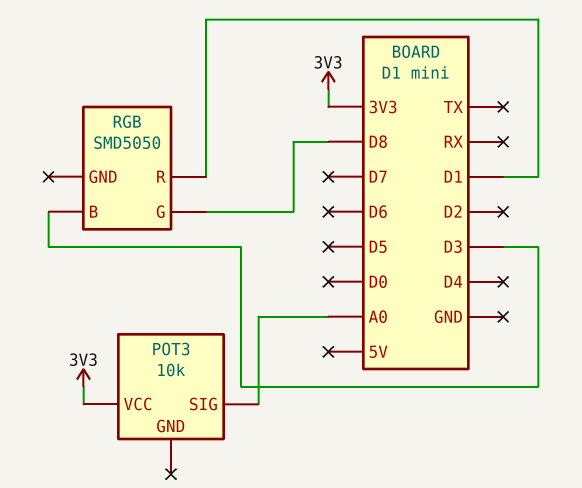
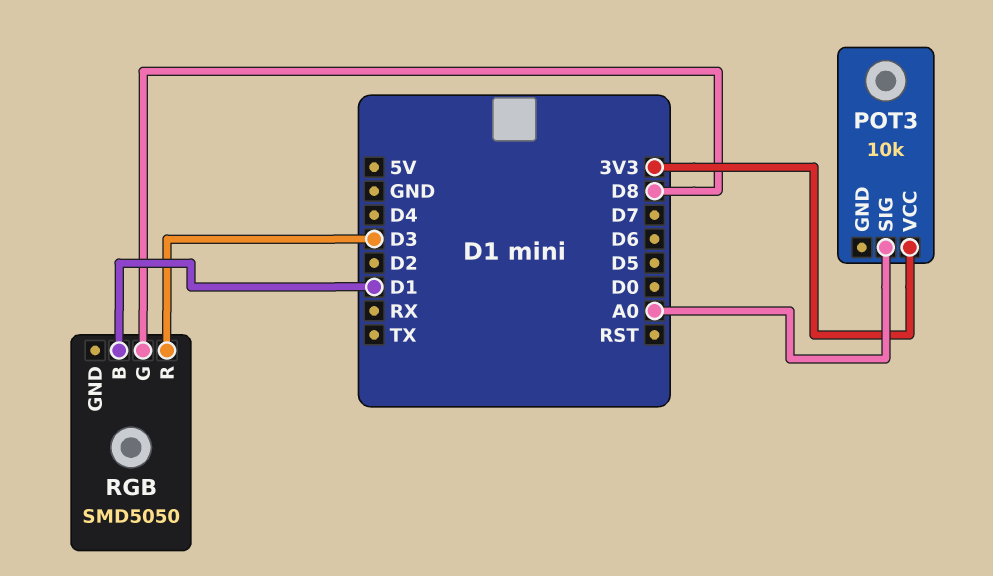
RGB pin B: D3 -> D1
RGB pin R: D1 -> D3

